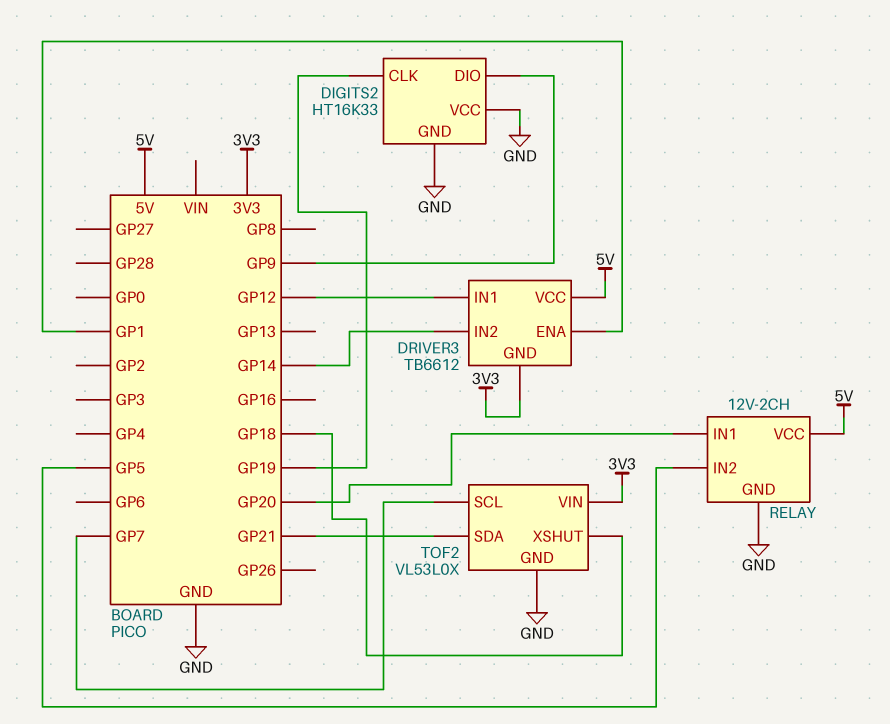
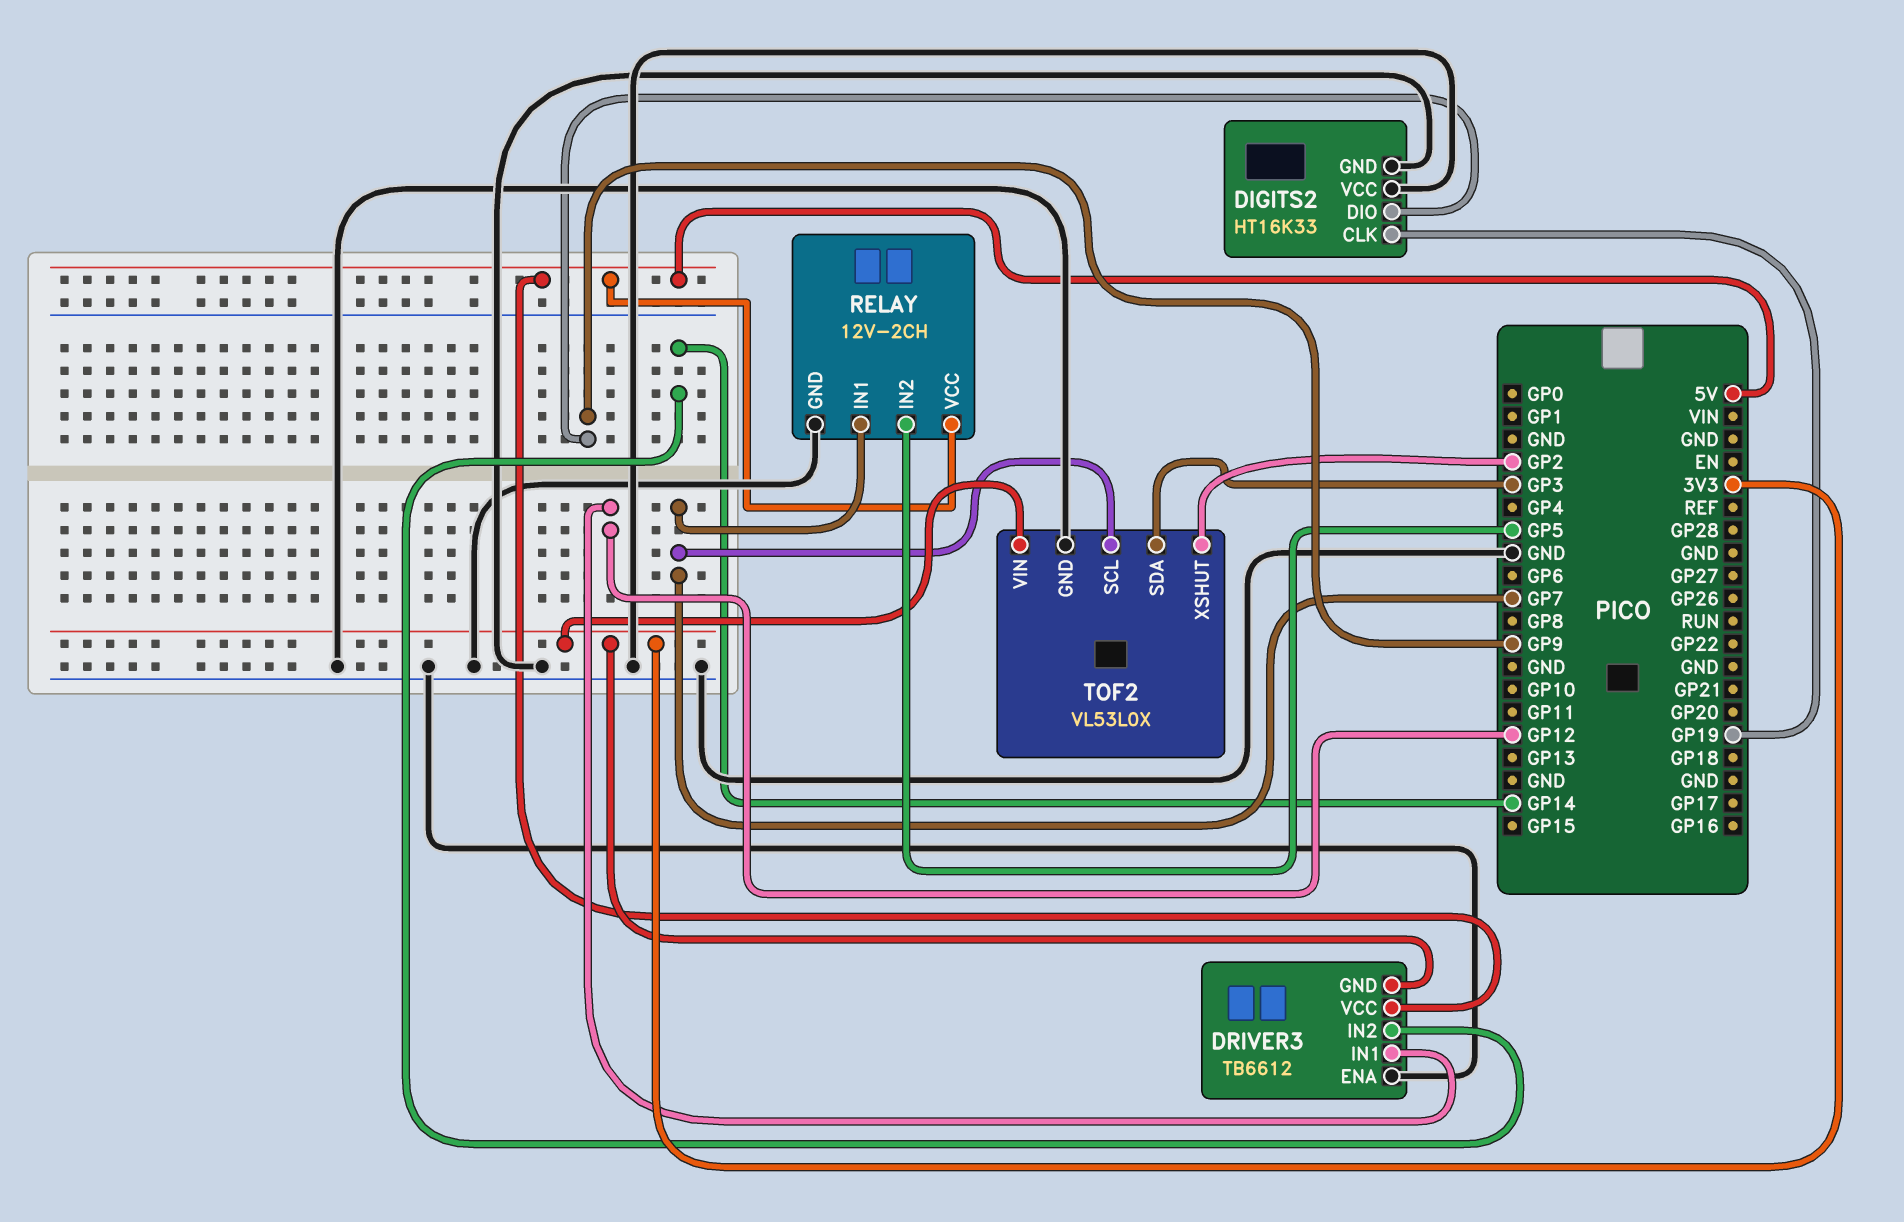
DRIVER3 pin ENA: GP1 -> GND
RELAY pin IN1: GP20 -> GP7
TOF2 pin SDA: GP21 -> GP3
TOF2 pin XSHUT: GP18 -> GP2

